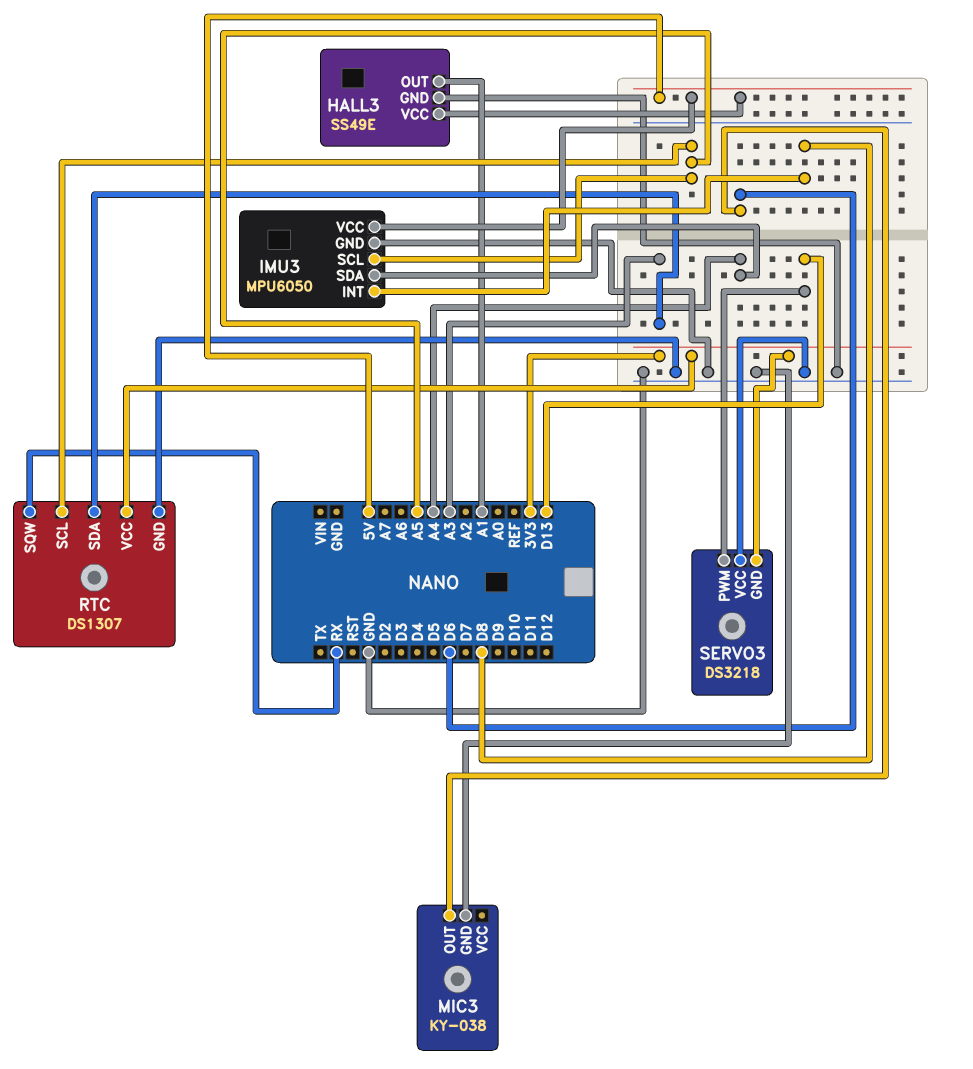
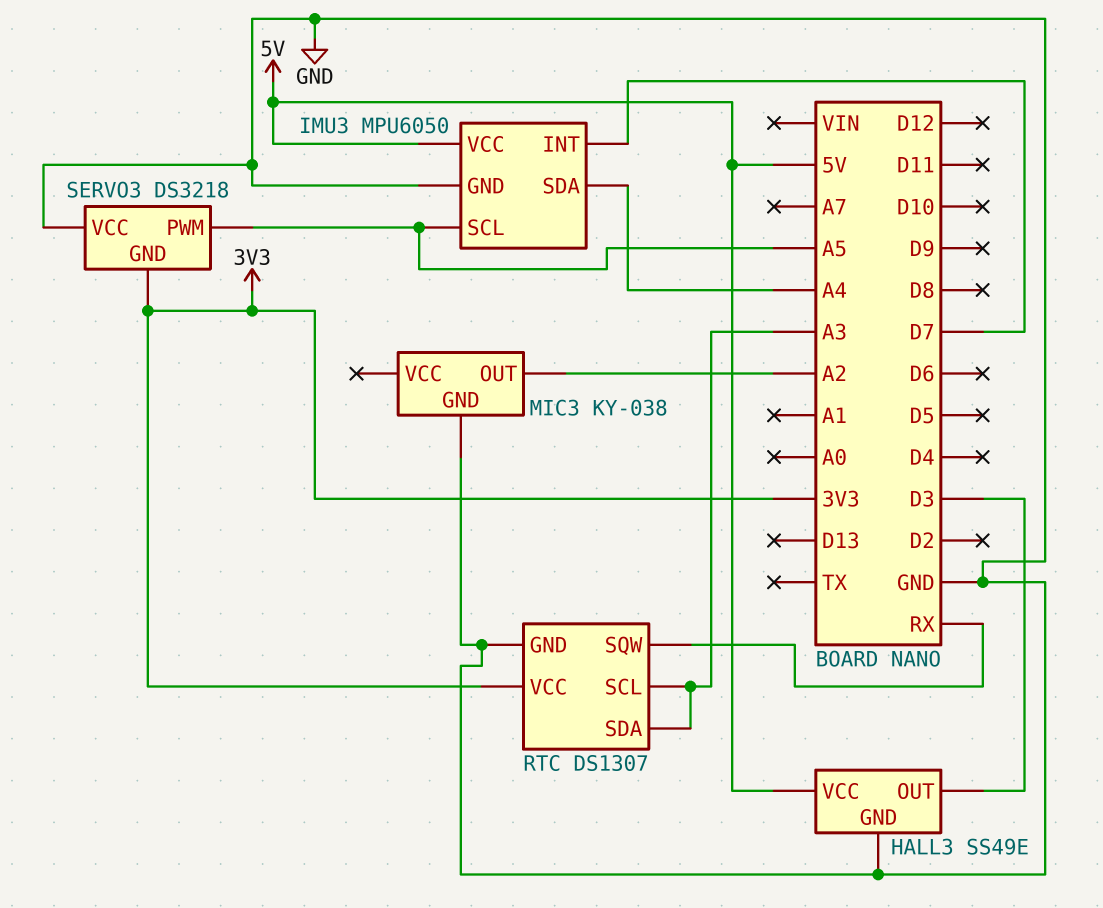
HALL3 pin OUT: A1 -> D3
IMU3 pin INT: D8 -> D7
MIC3 pin OUT: D6 -> A2
RTC pin SCL: A5 -> A3
SERVO3 pin PWM: D13 -> A5

